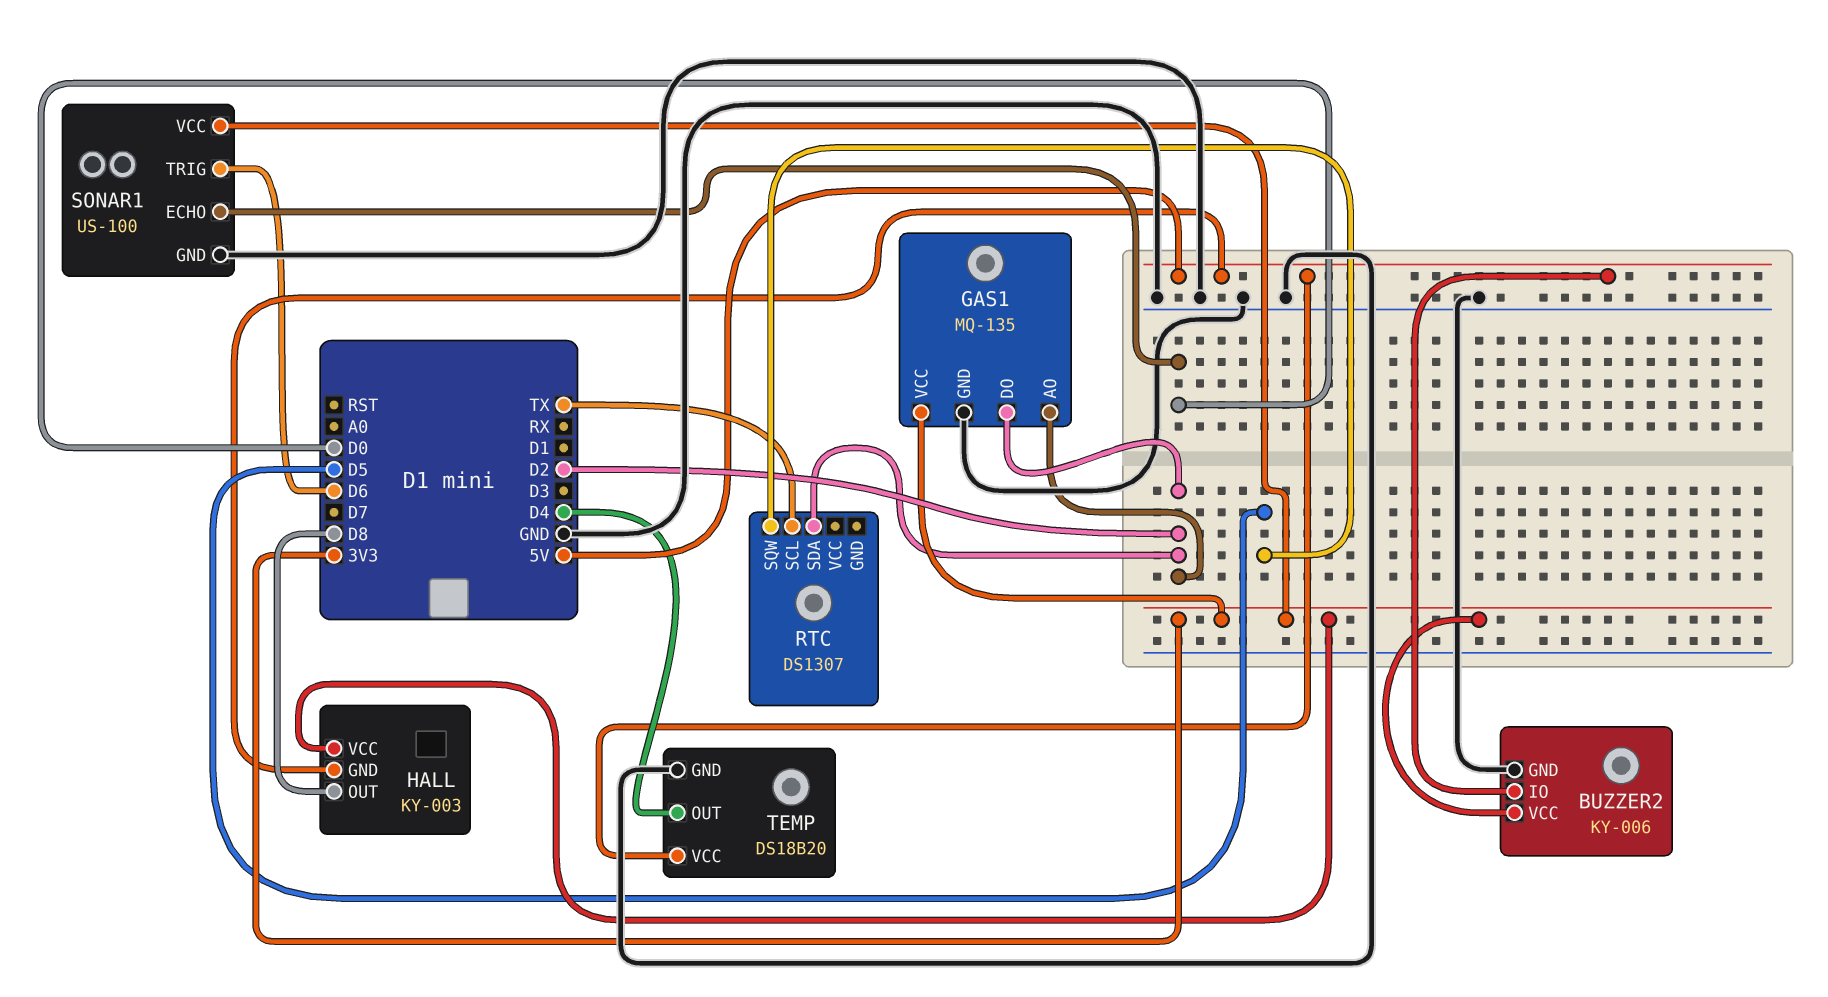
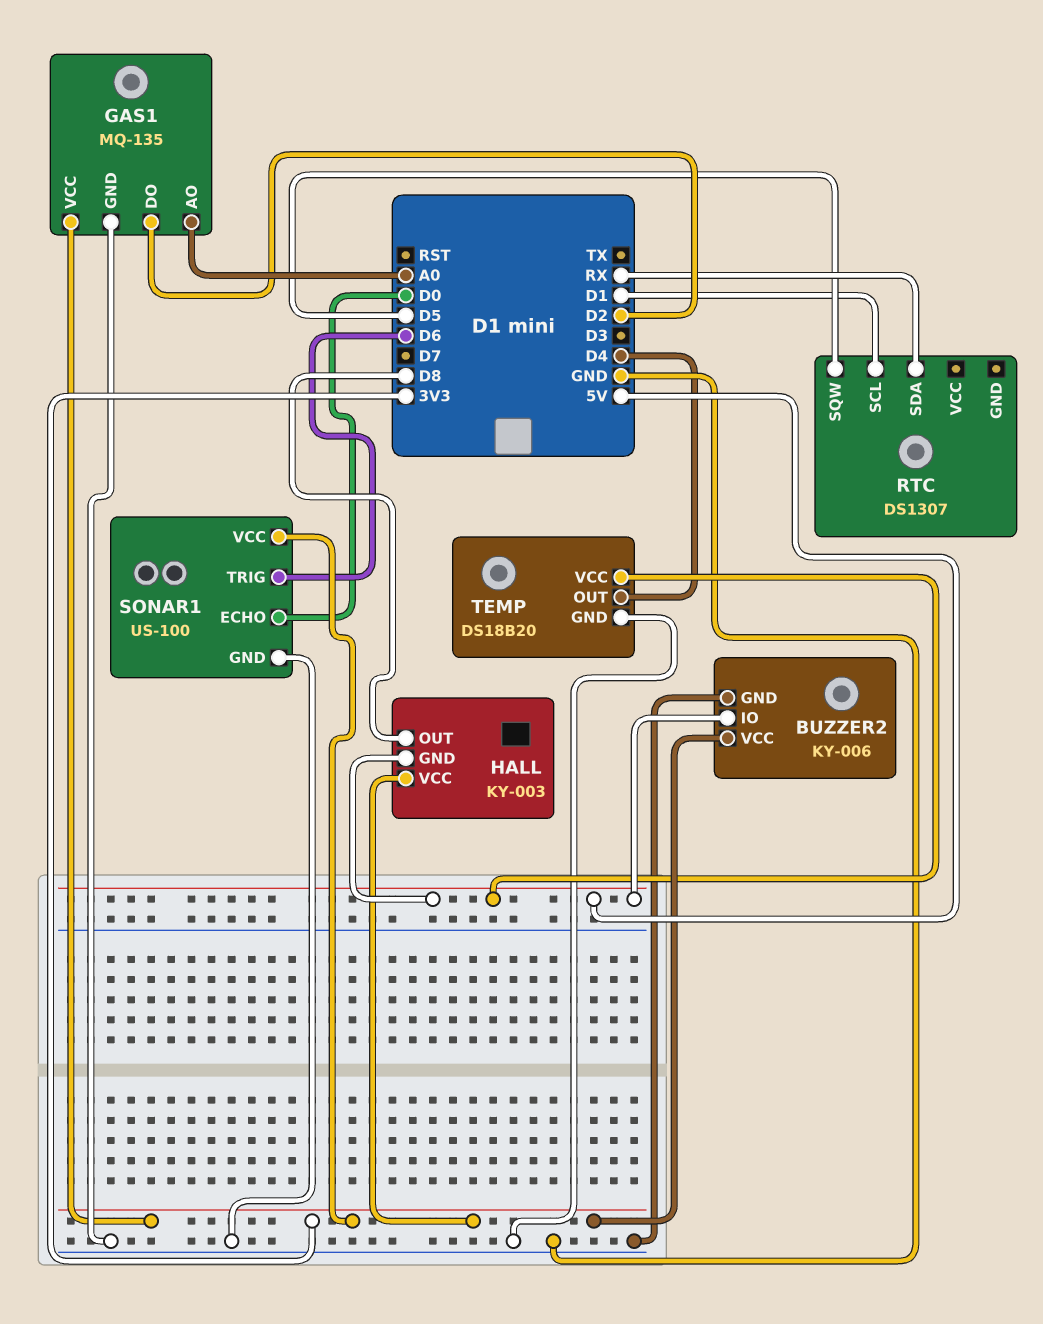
GAS1 pin AO: D2 -> A0
RTC pin SCL: TX -> D1
RTC pin SDA: D2 -> RX

